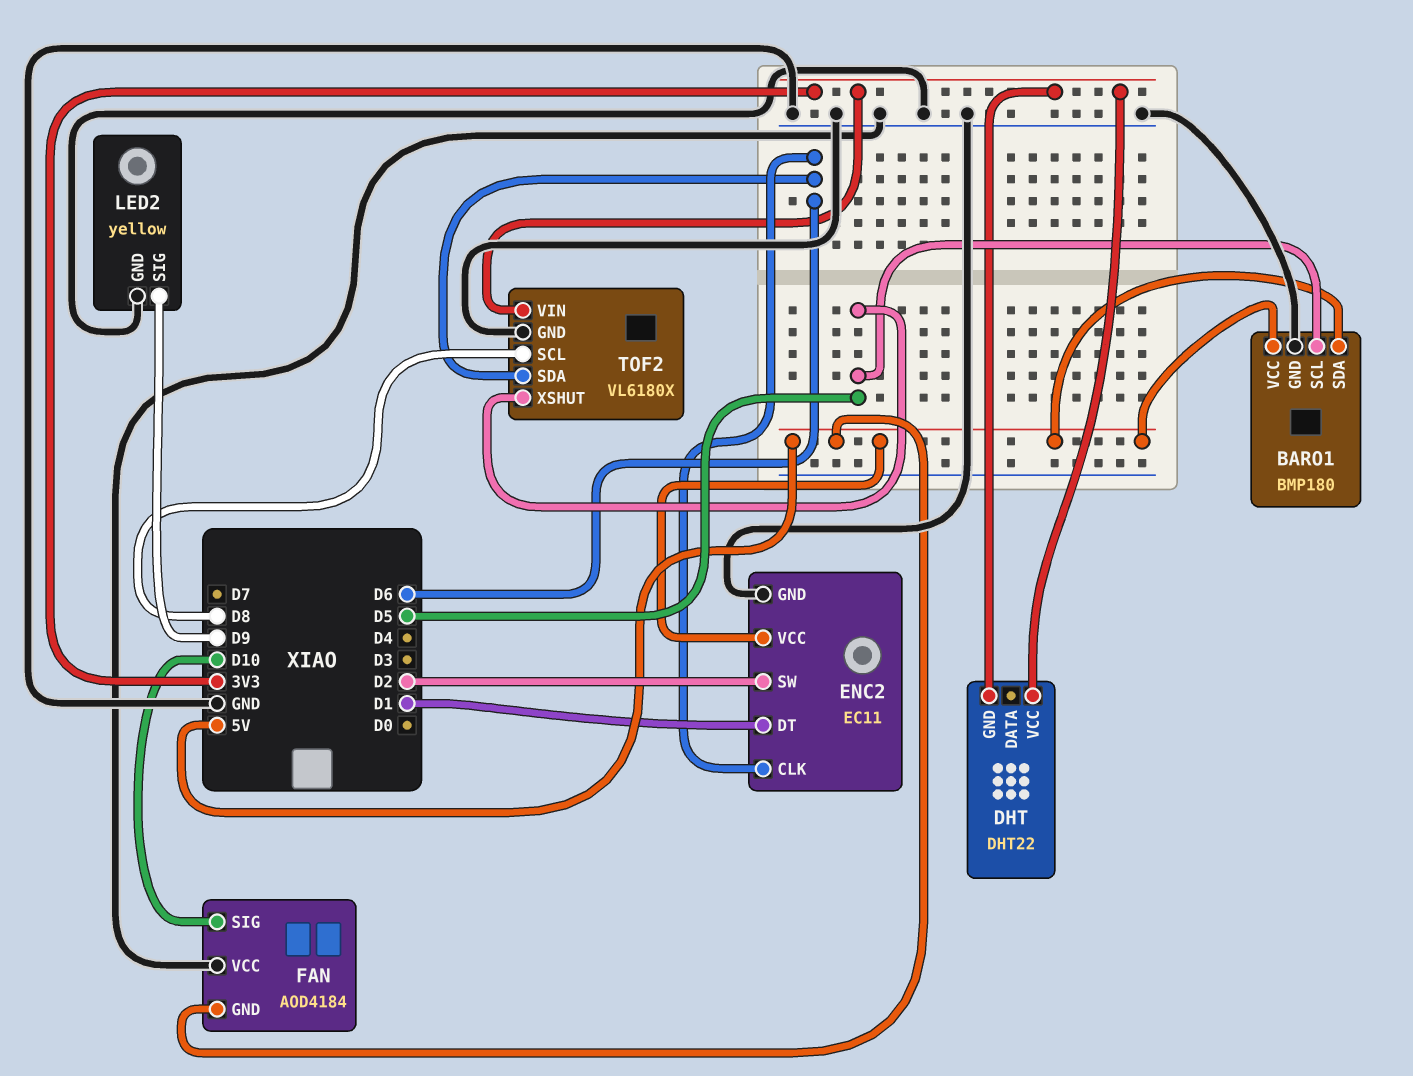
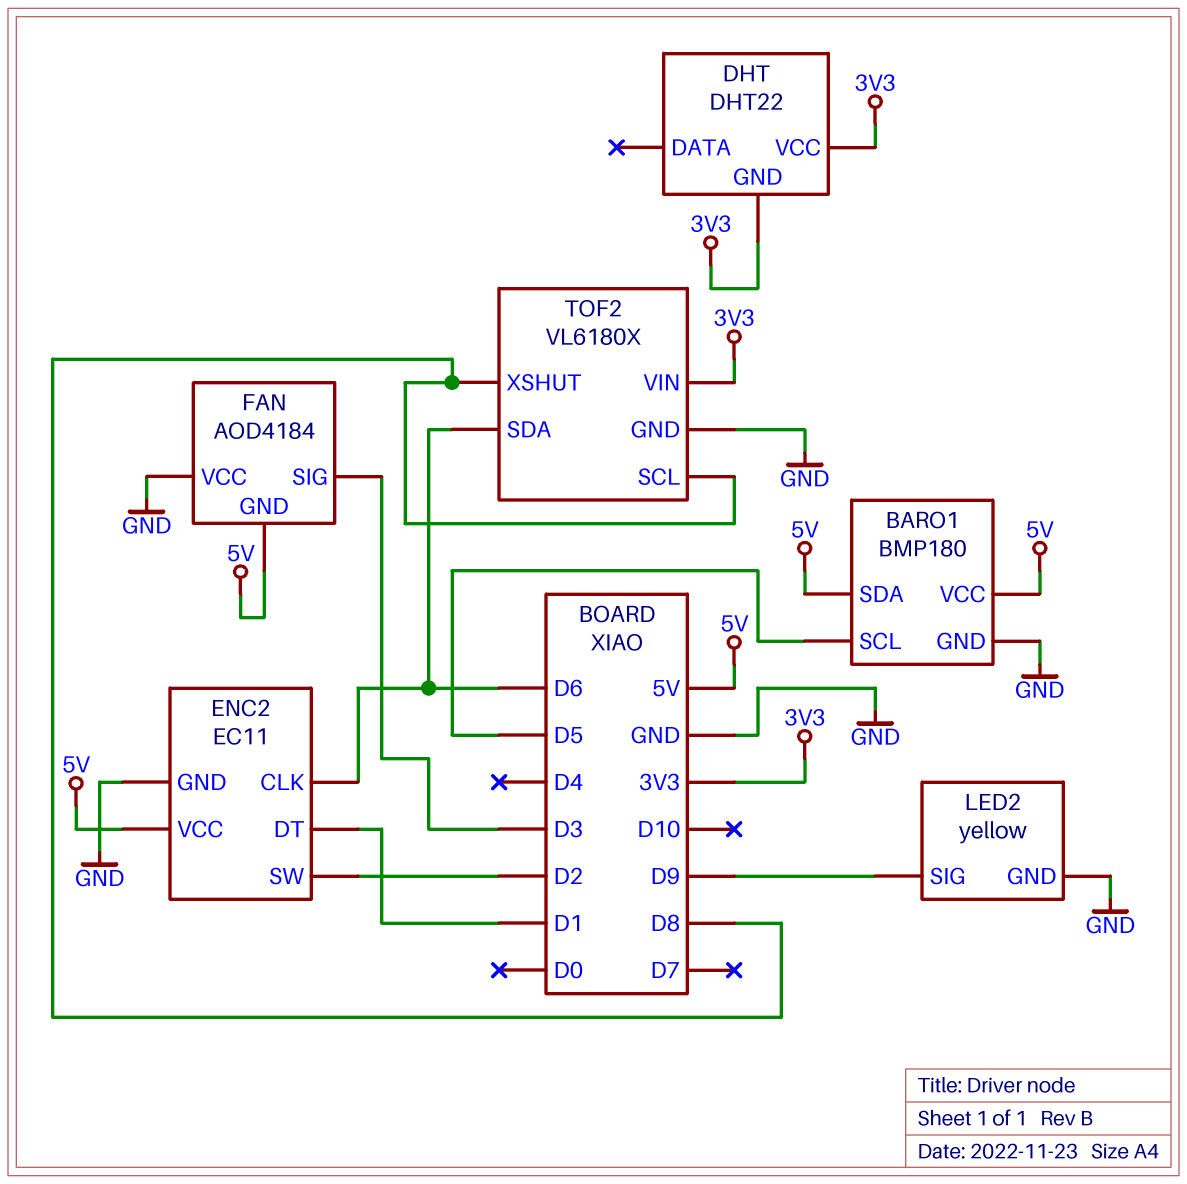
FAN pin SIG: D10 -> D3
TOF2 pin XSHUT: D5 -> D8

